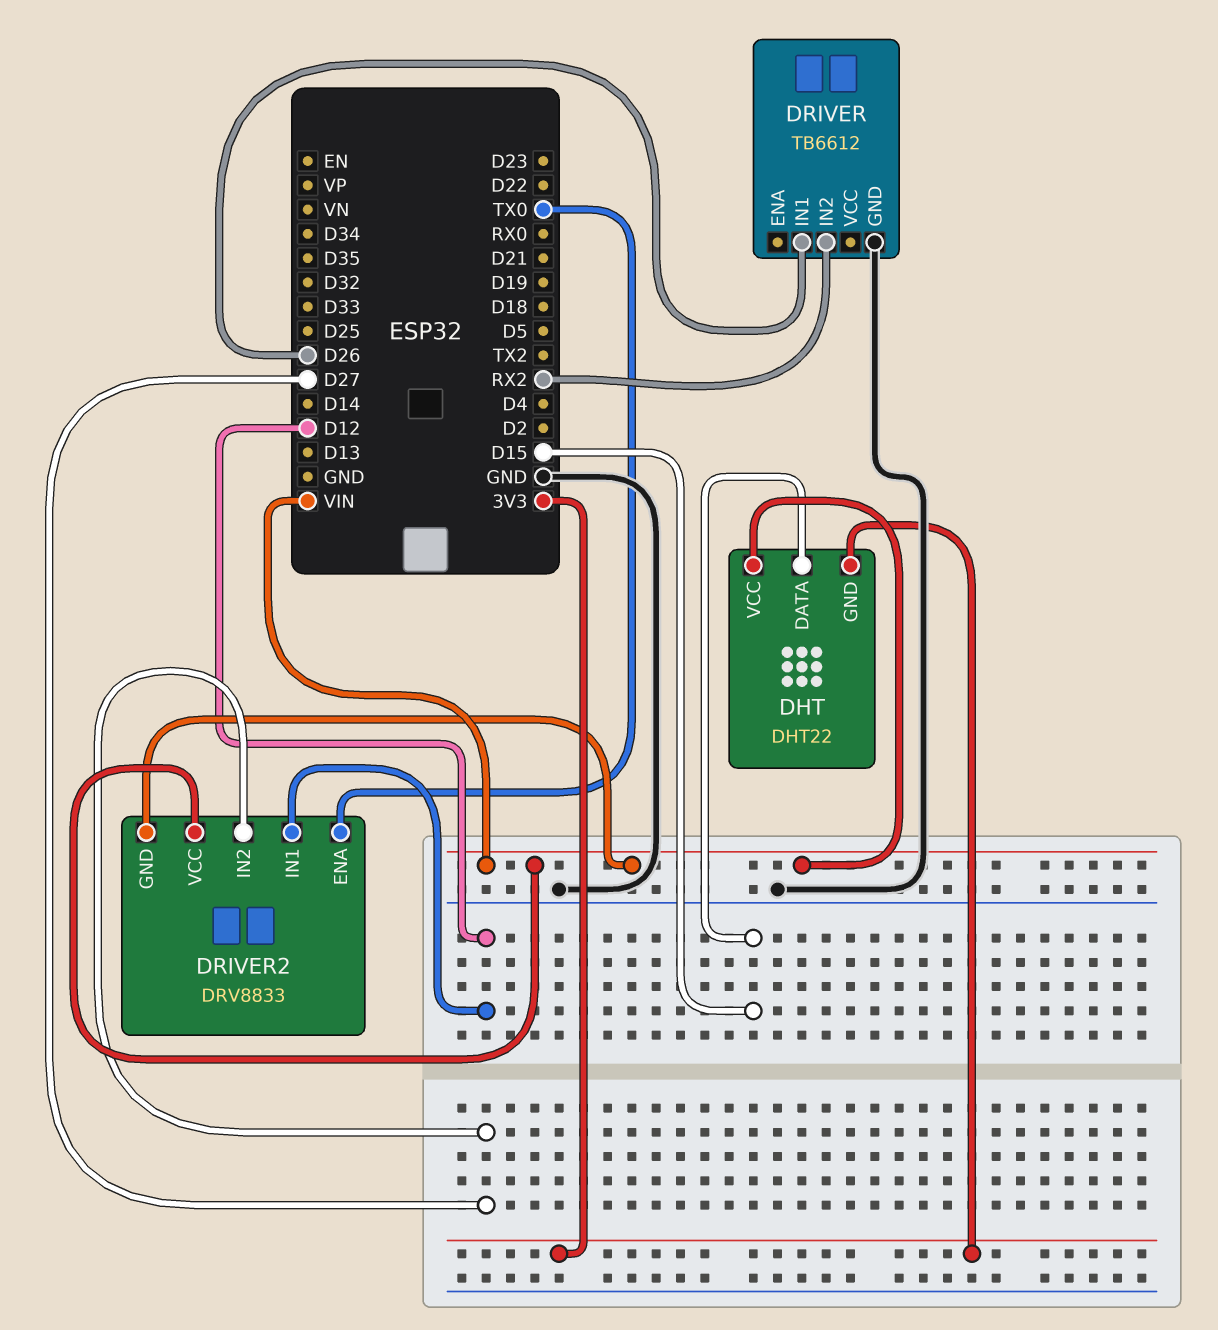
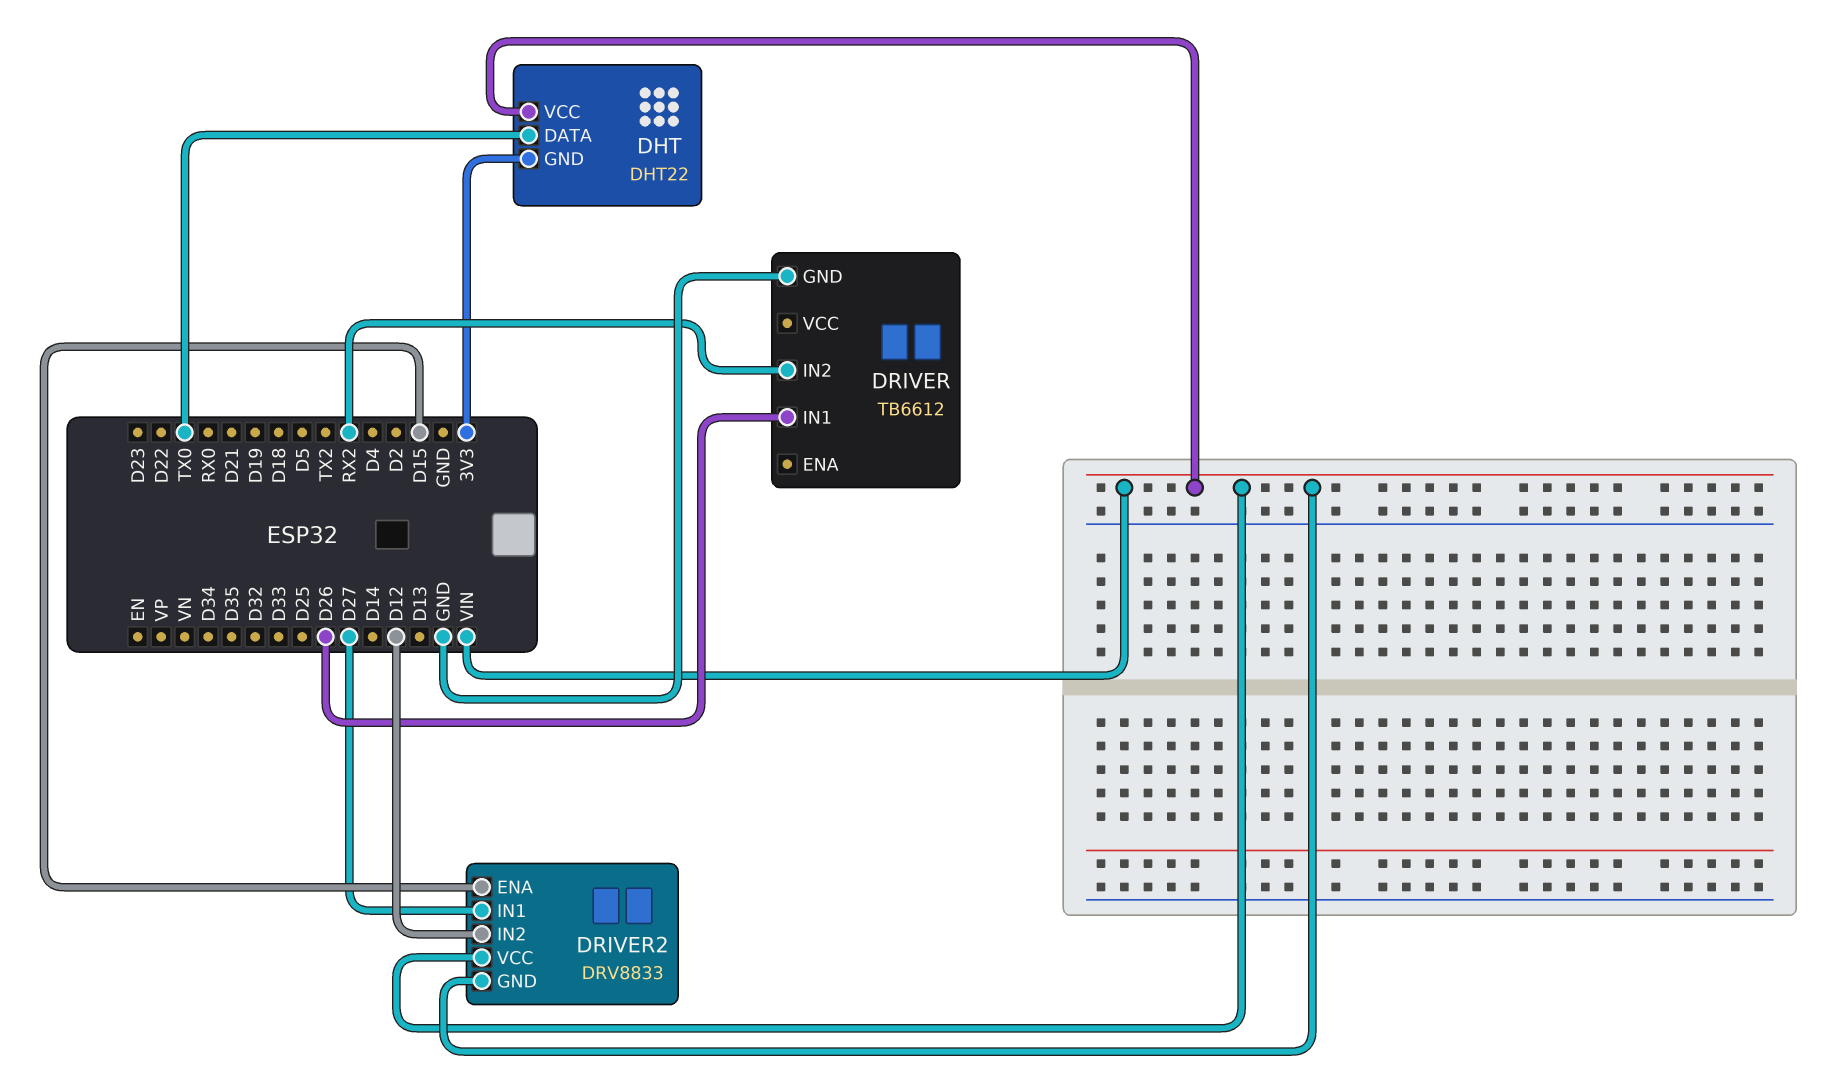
DHT pin DATA: D15 -> TX0
DRIVER2 pin ENA: TX0 -> D15
DRIVER2 pin IN1: D12 -> D27
DRIVER2 pin IN2: D27 -> D12

